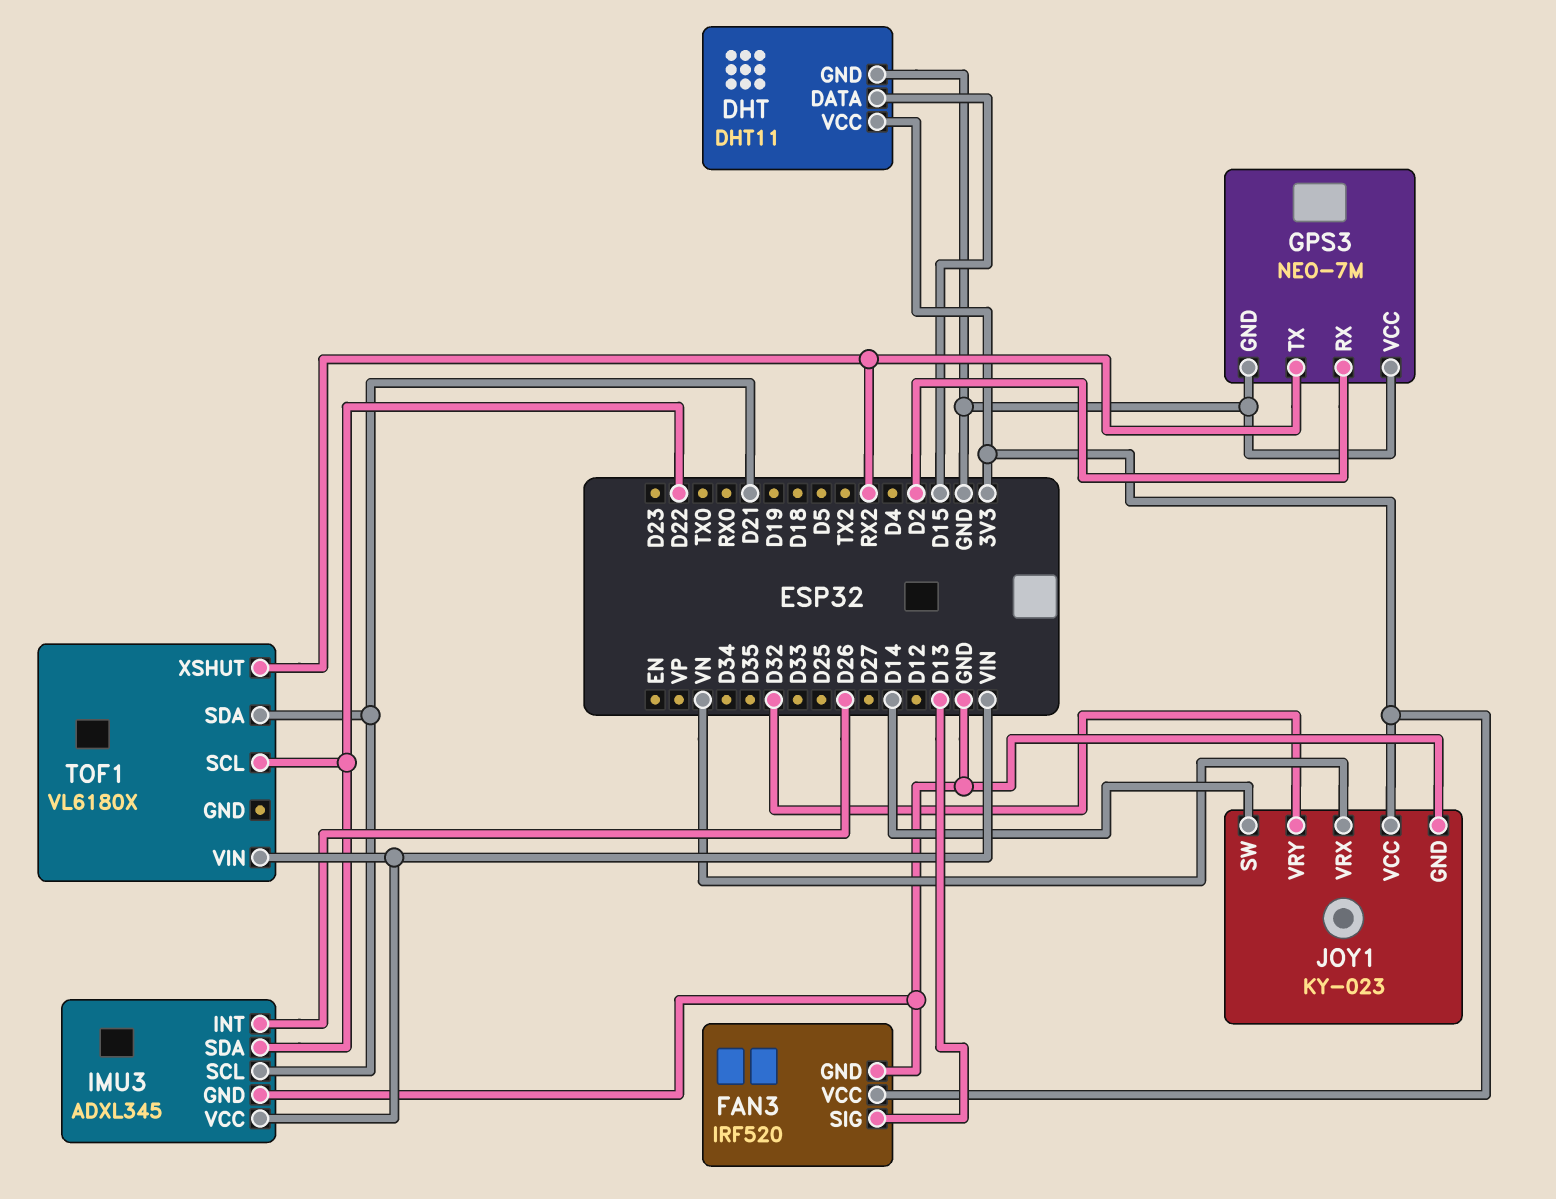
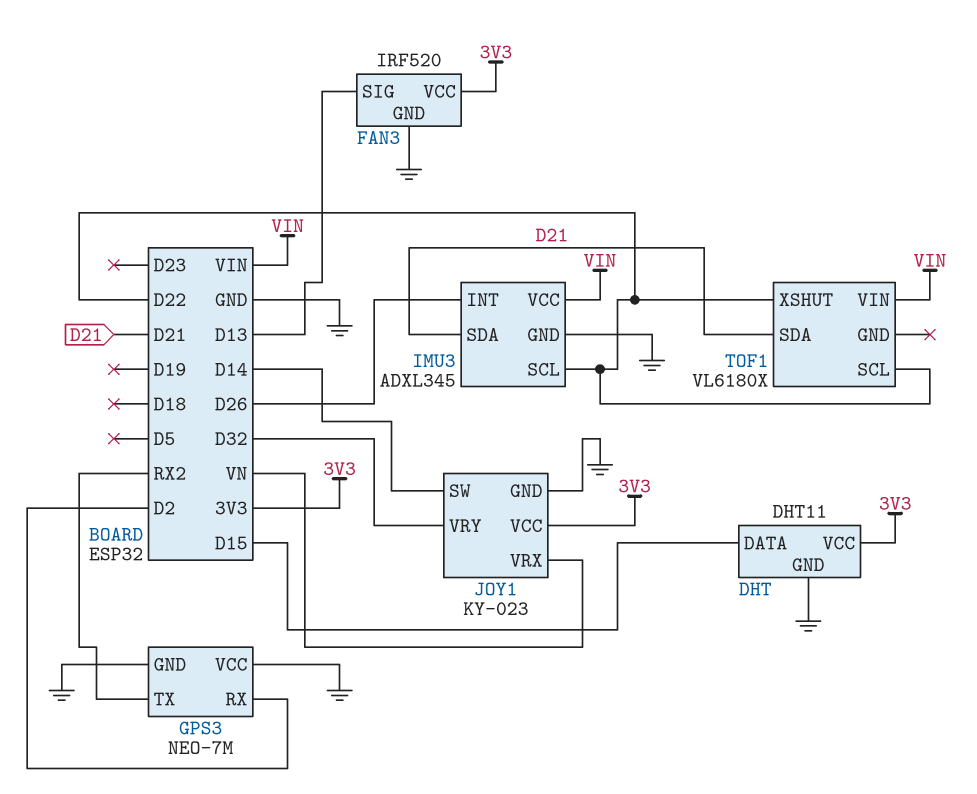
IMU3 pin SCL: D21 -> D22
IMU3 pin SDA: D22 -> D21
TOF1 pin XSHUT: RX2 -> D22

